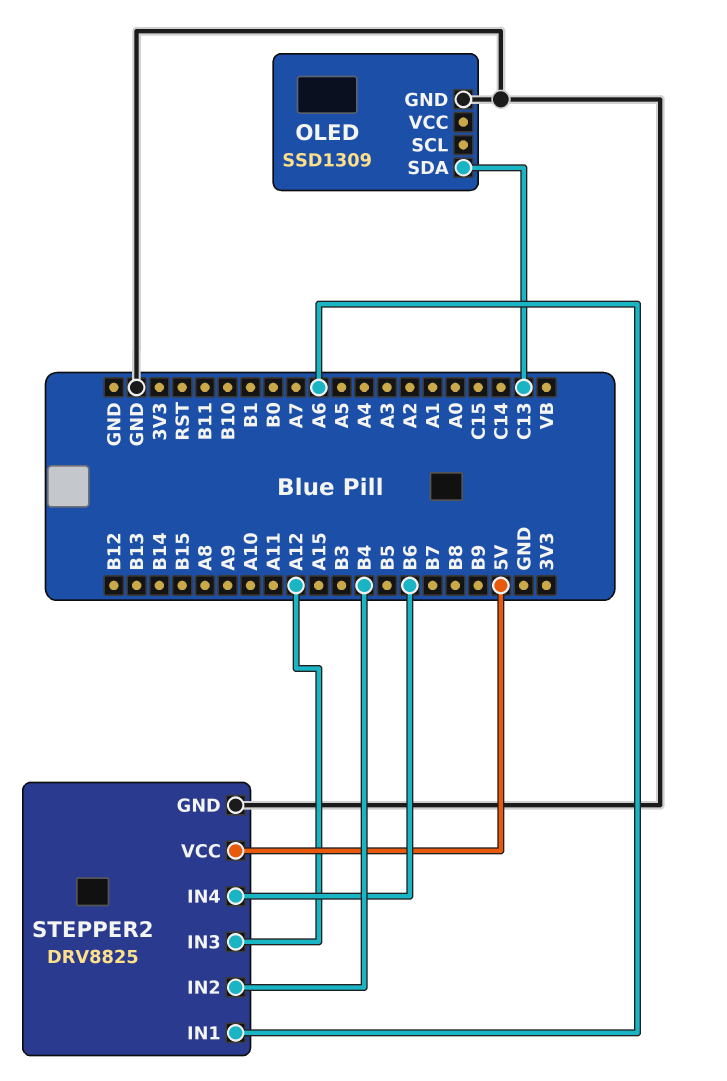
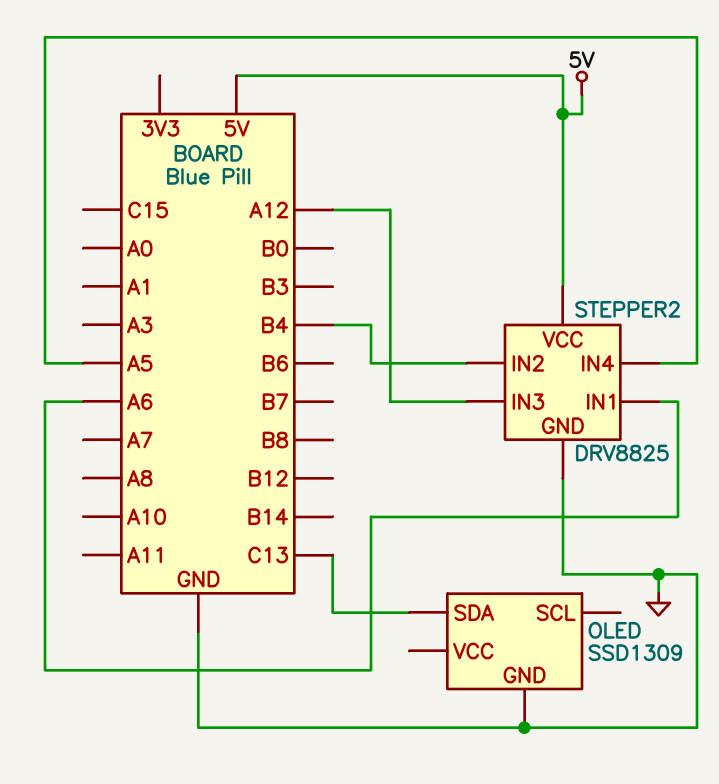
STEPPER2 pin IN4: B6 -> A5

